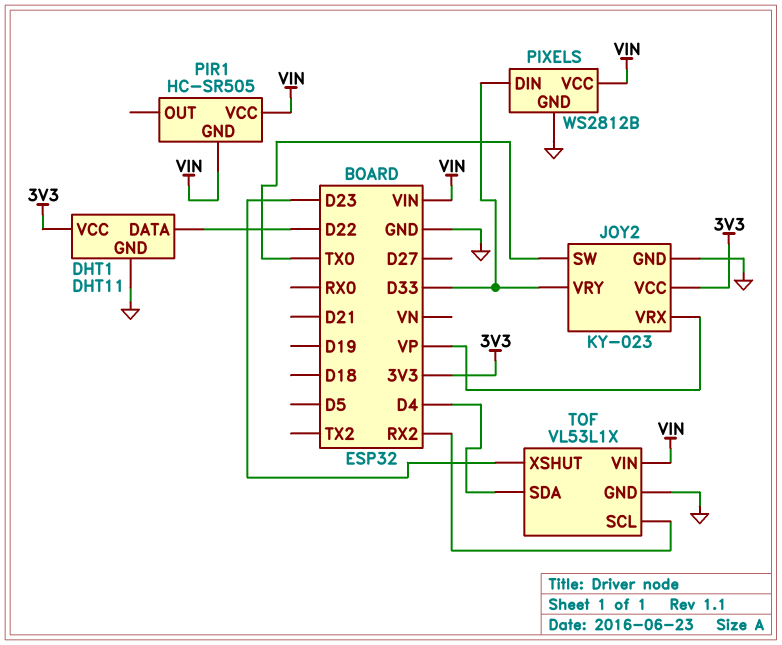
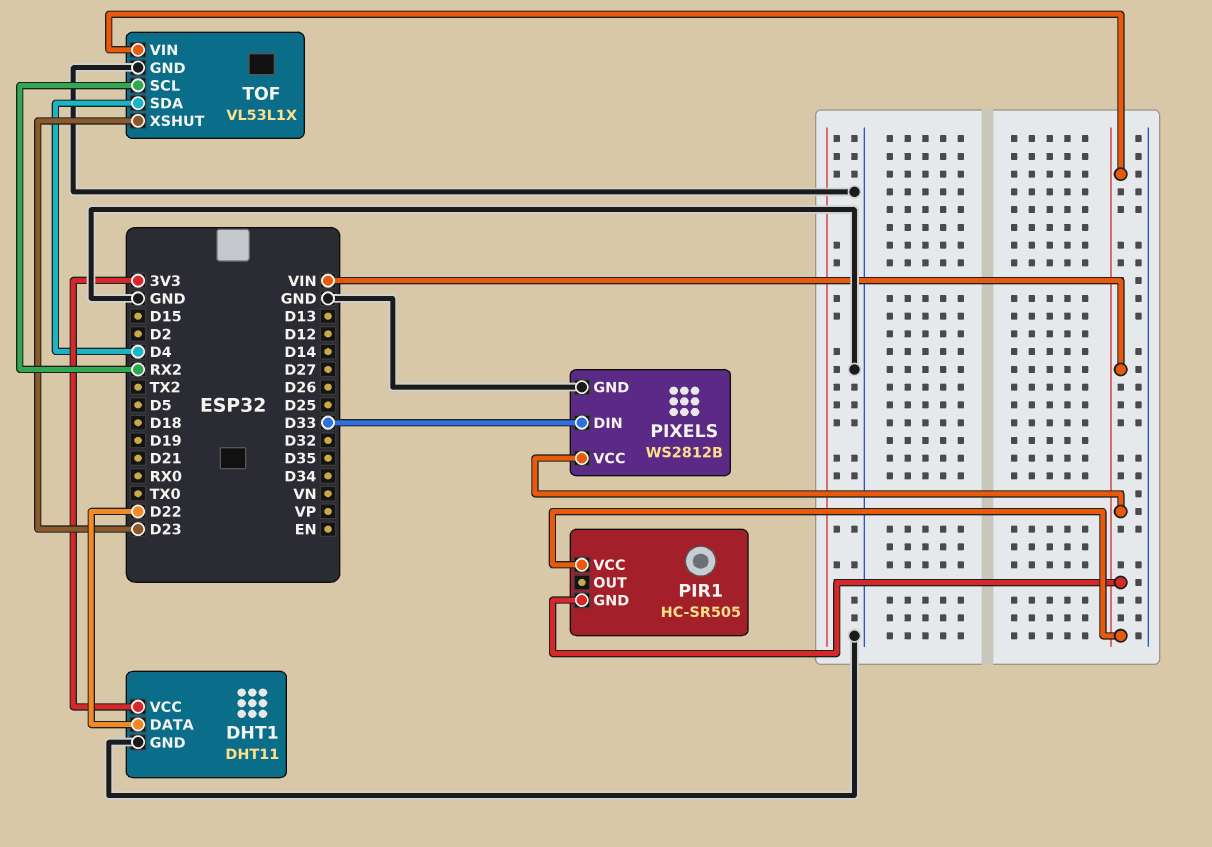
JOY2: KY-023 -> none
JOY2 pin GND: GND -> none
JOY2 pin SW: TX0 -> none
JOY2 pin VCC: 3V3 -> none
JOY2 pin VRX: VP -> none
JOY2 pin VRY: D33 -> none

